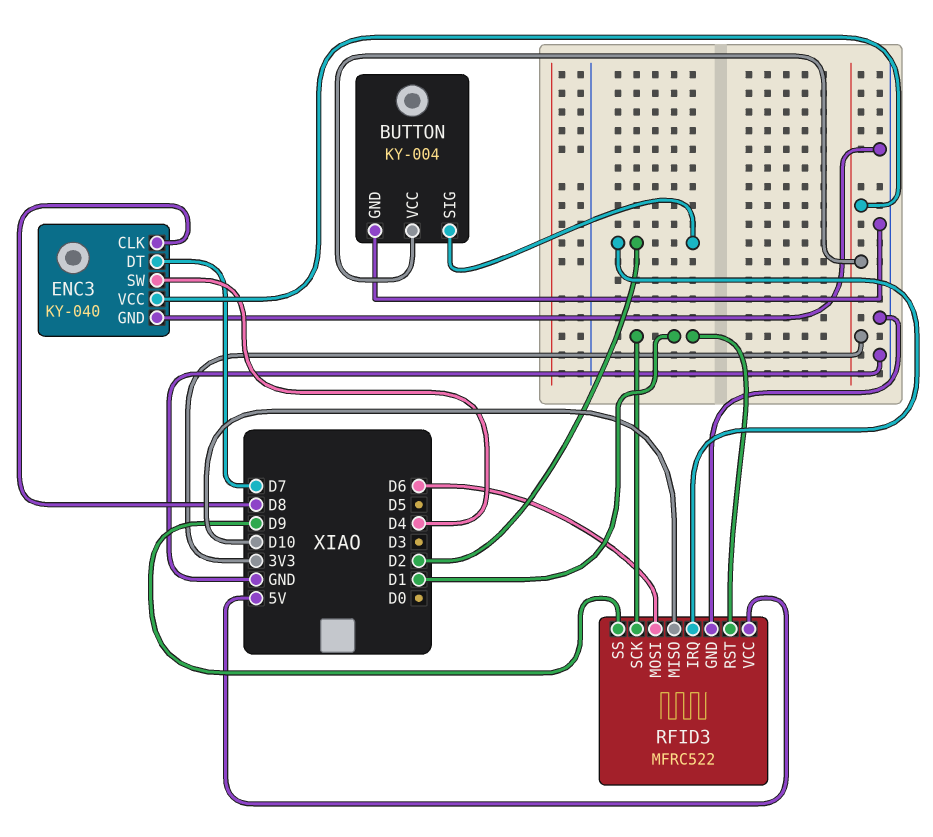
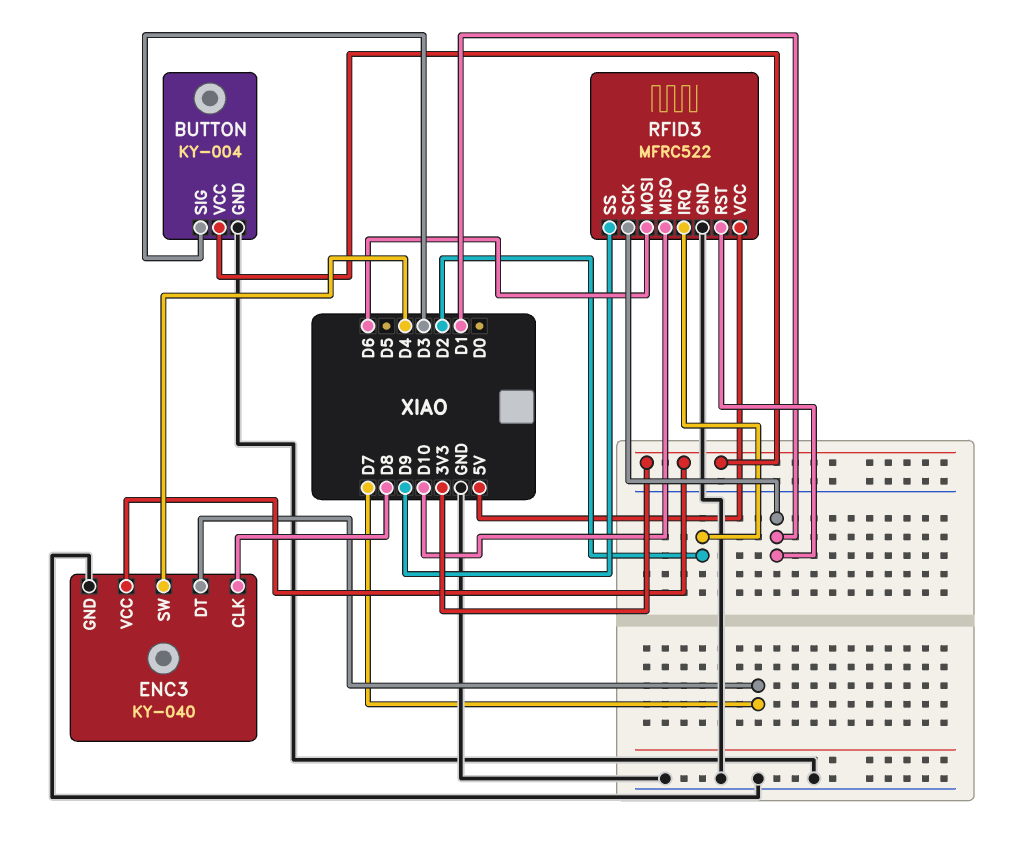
BUTTON pin SIG: D2 -> D3

